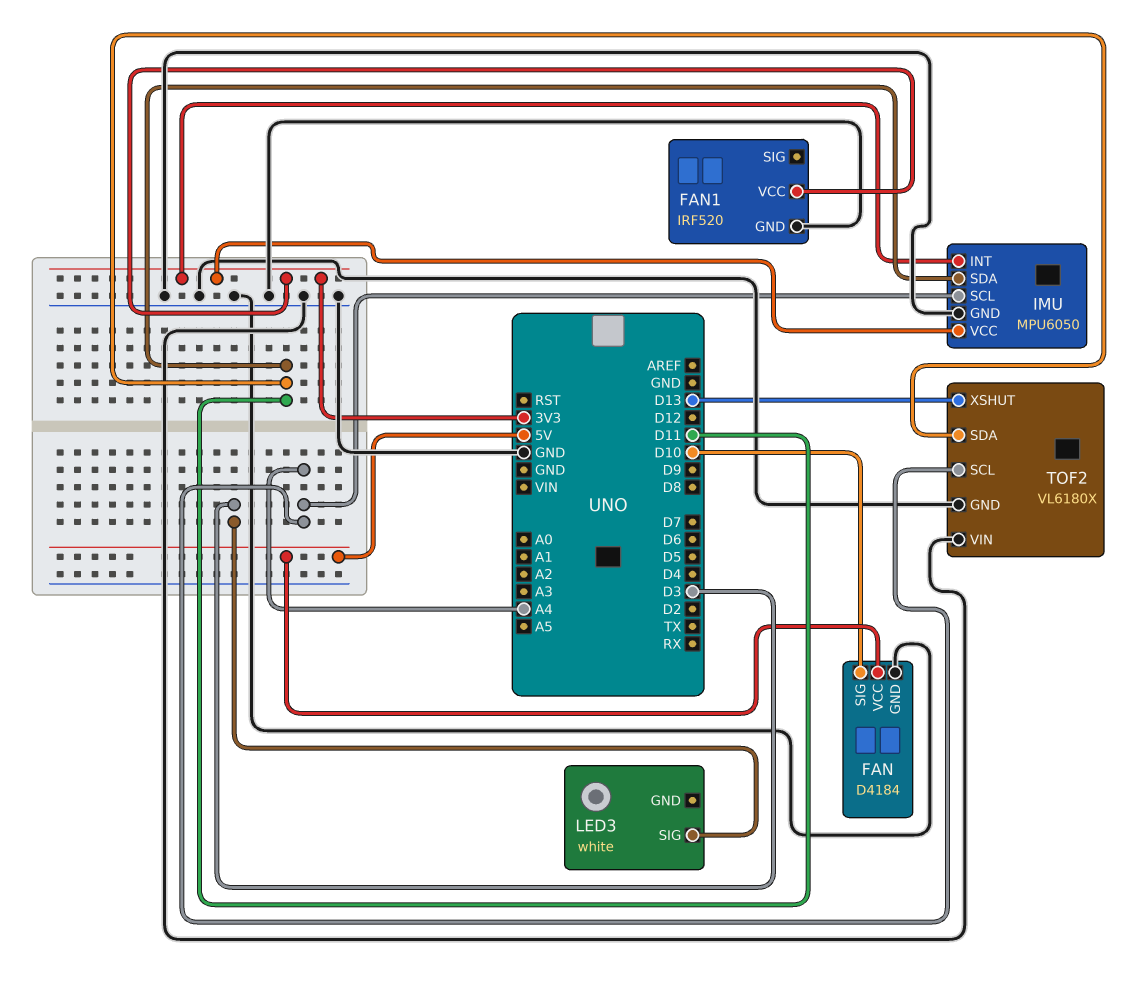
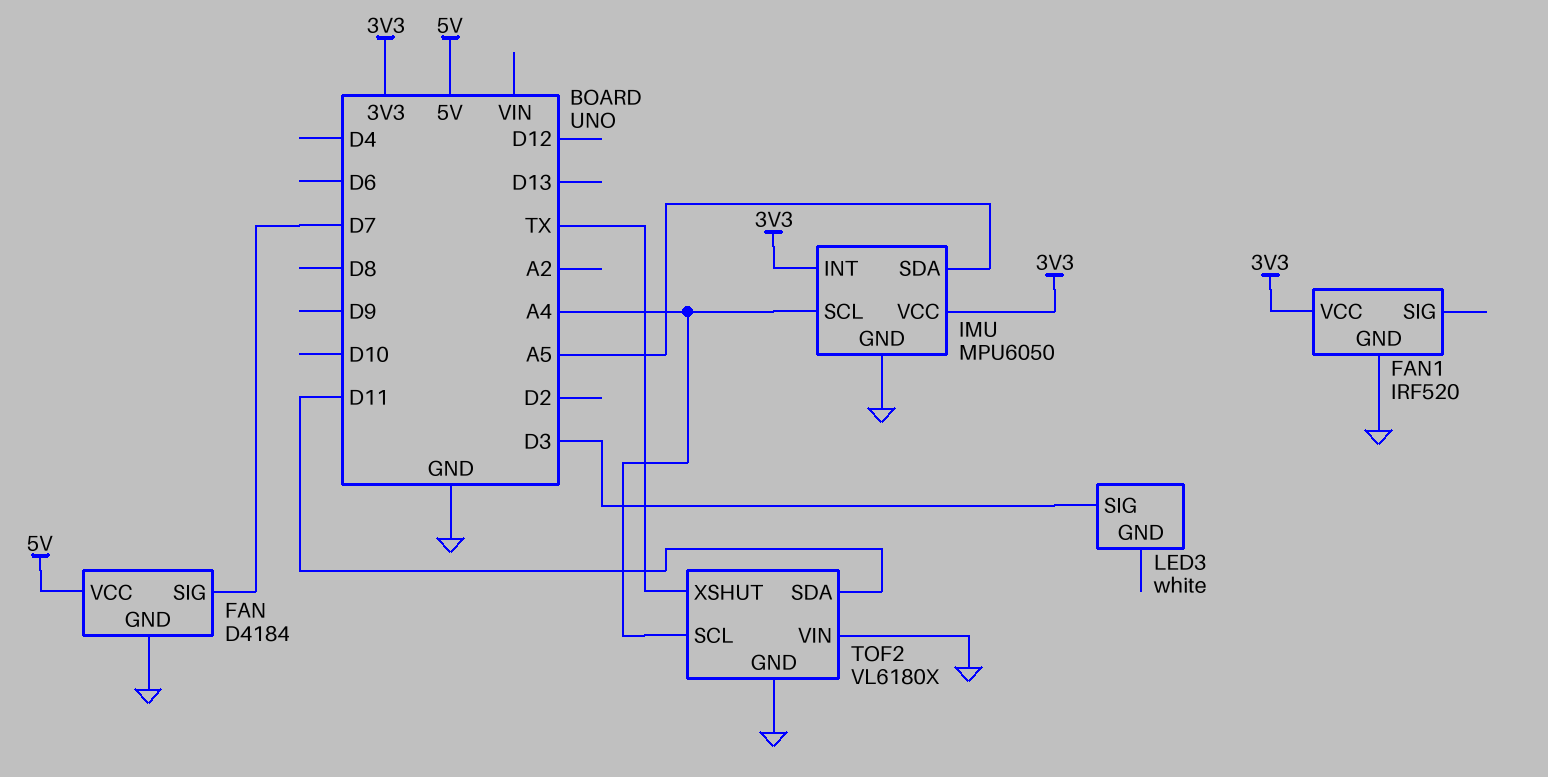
FAN pin SIG: D10 -> D7
IMU pin SDA: D11 -> A5
TOF2 pin XSHUT: D13 -> TX

